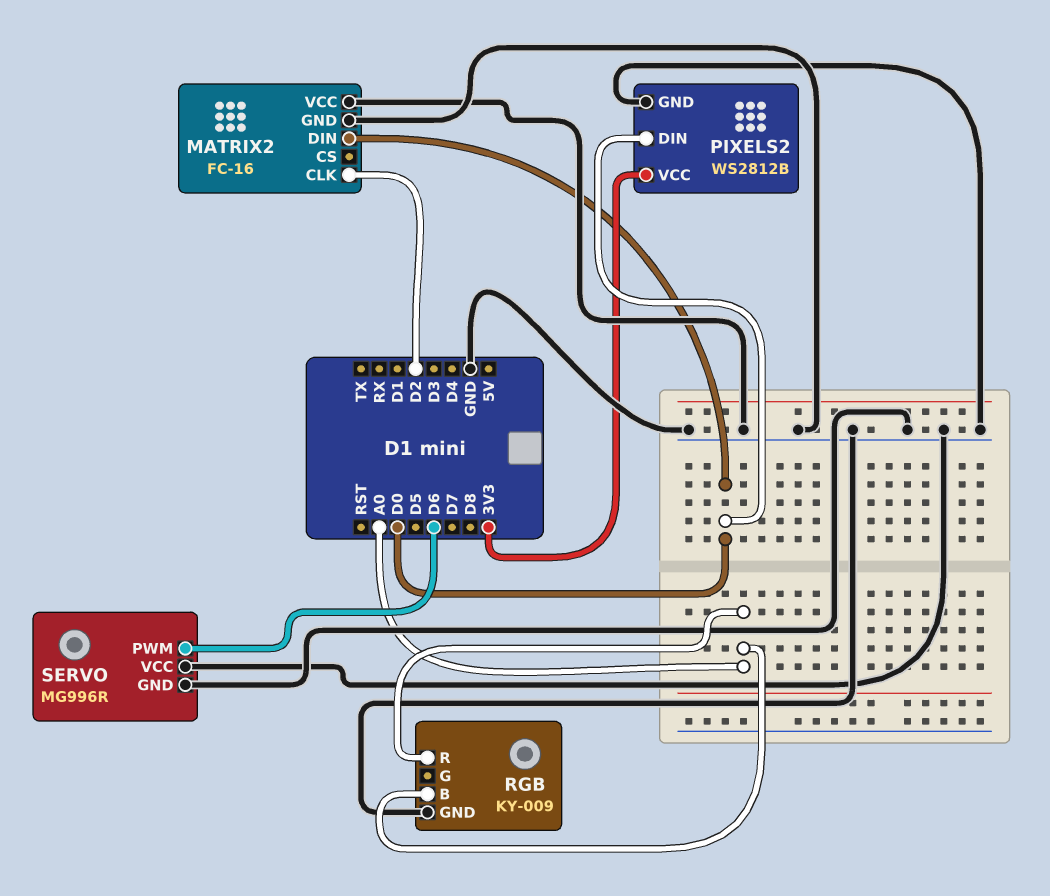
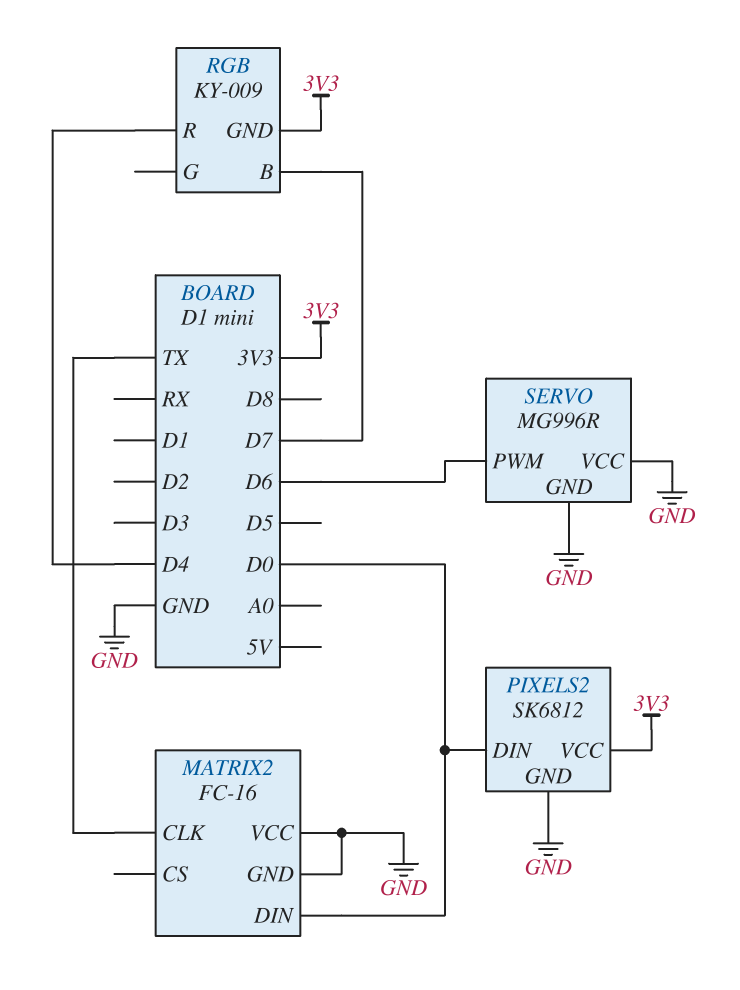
MATRIX2 pin CLK: D2 -> TX
PIXELS2: WS2812B -> SK6812
RGB pin B: A0 -> D7
RGB pin GND: GND -> 3V3
RGB pin R: A0 -> D4

